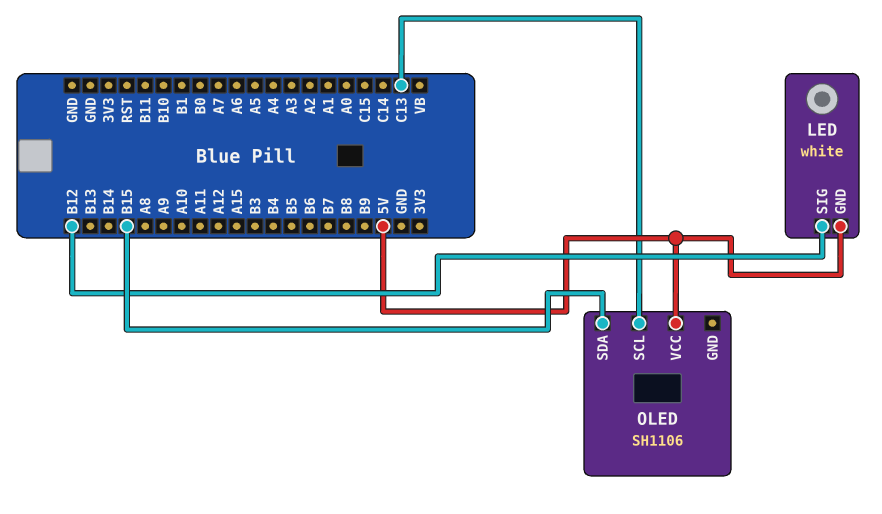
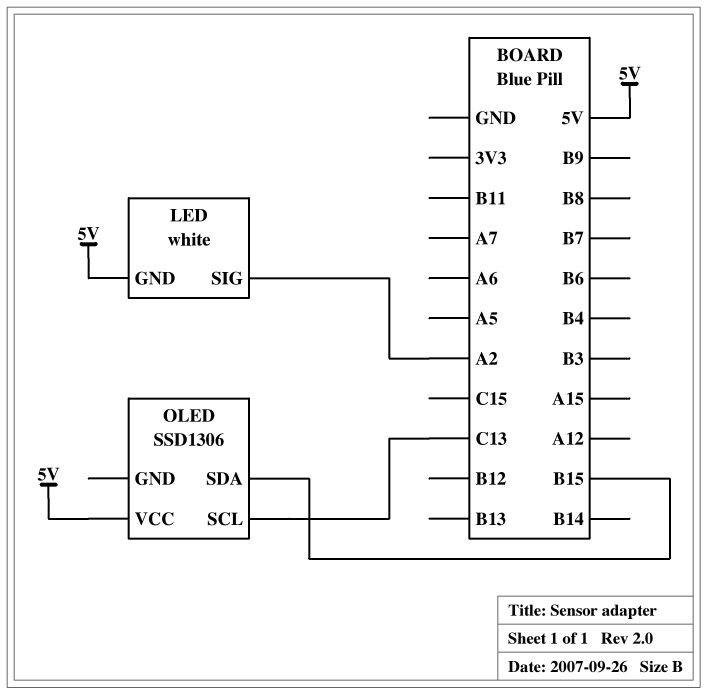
LED pin SIG: B12 -> A2
OLED: SH1106 -> SSD1306

